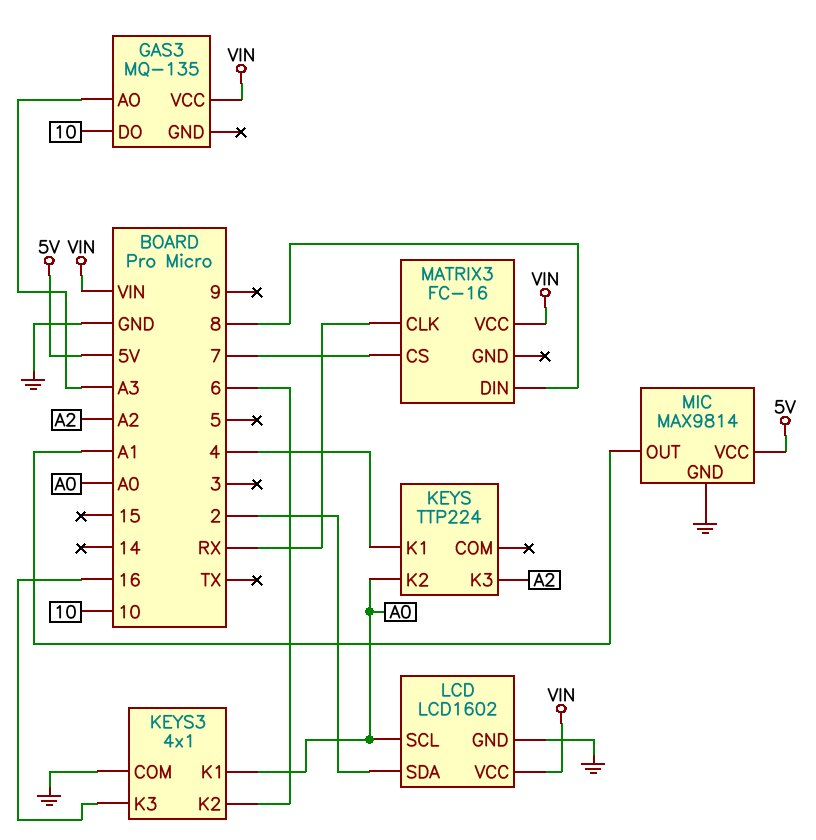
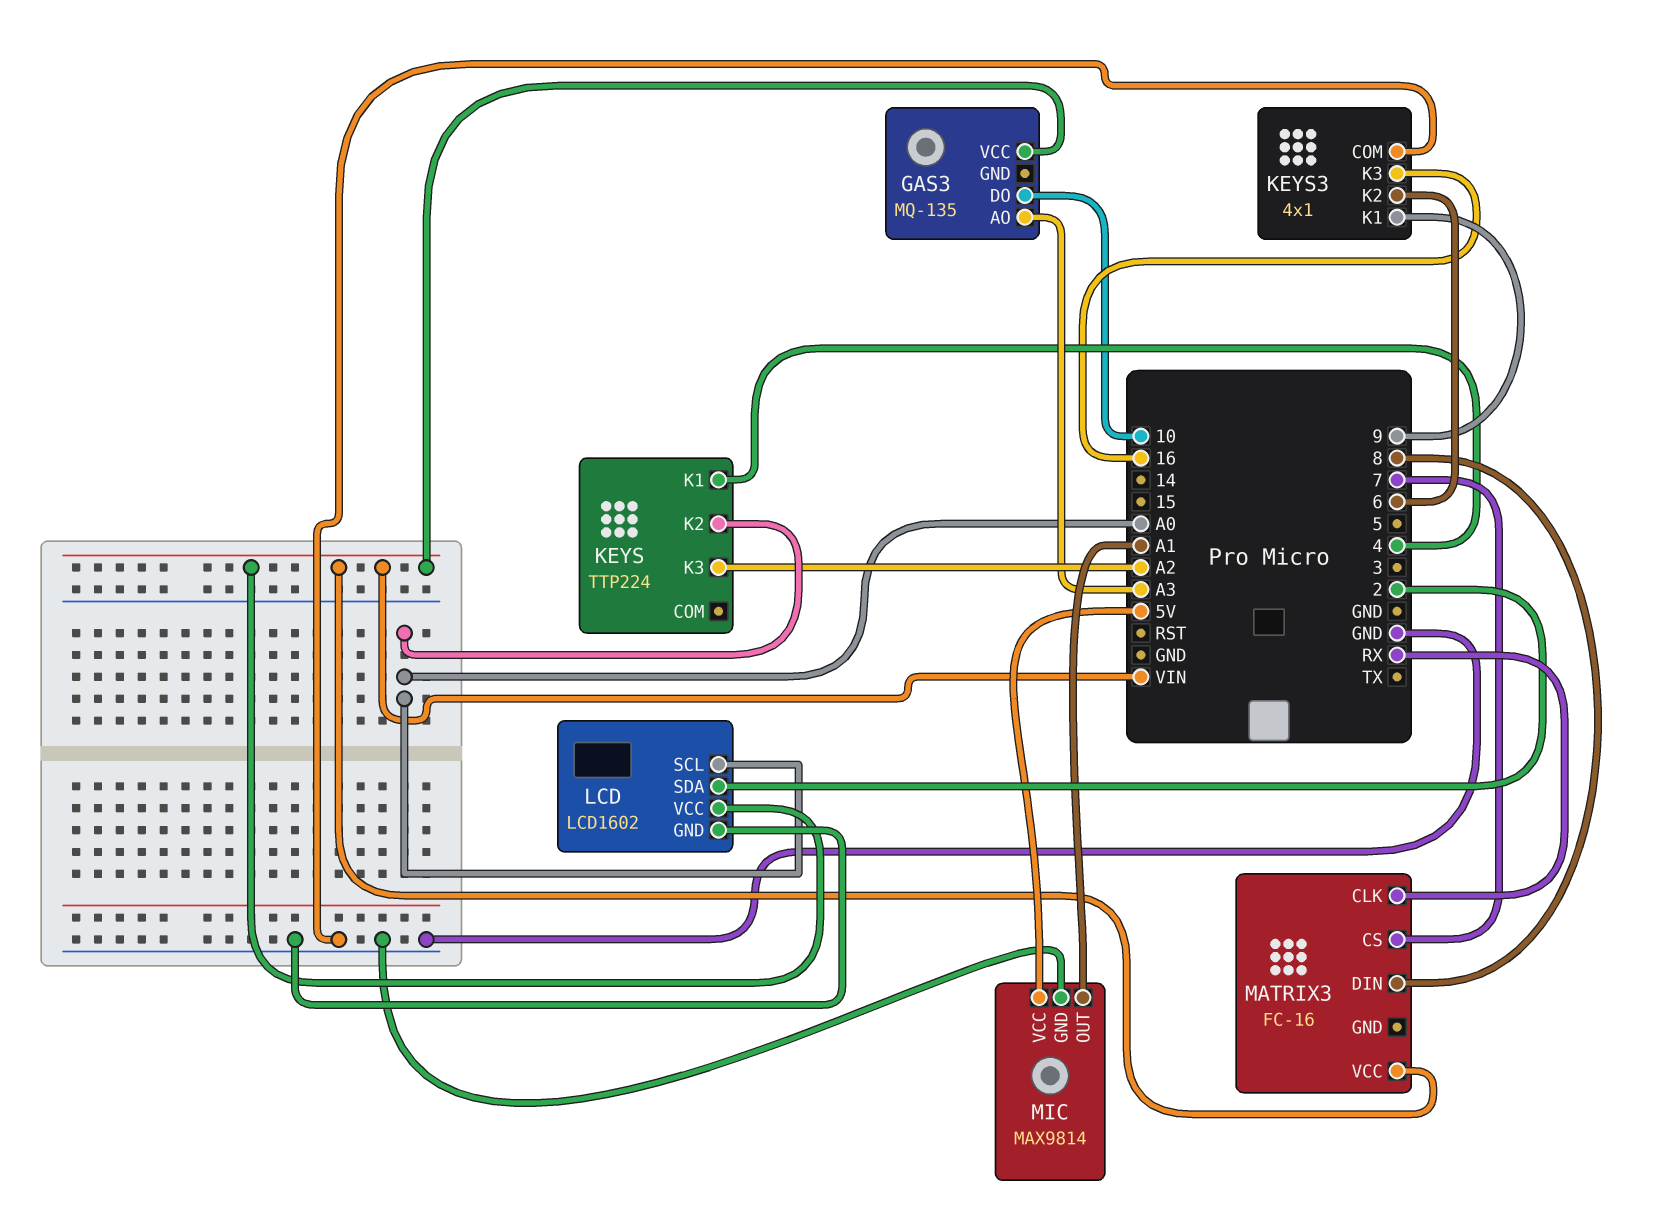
KEYS3 pin K1: A0 -> 9

